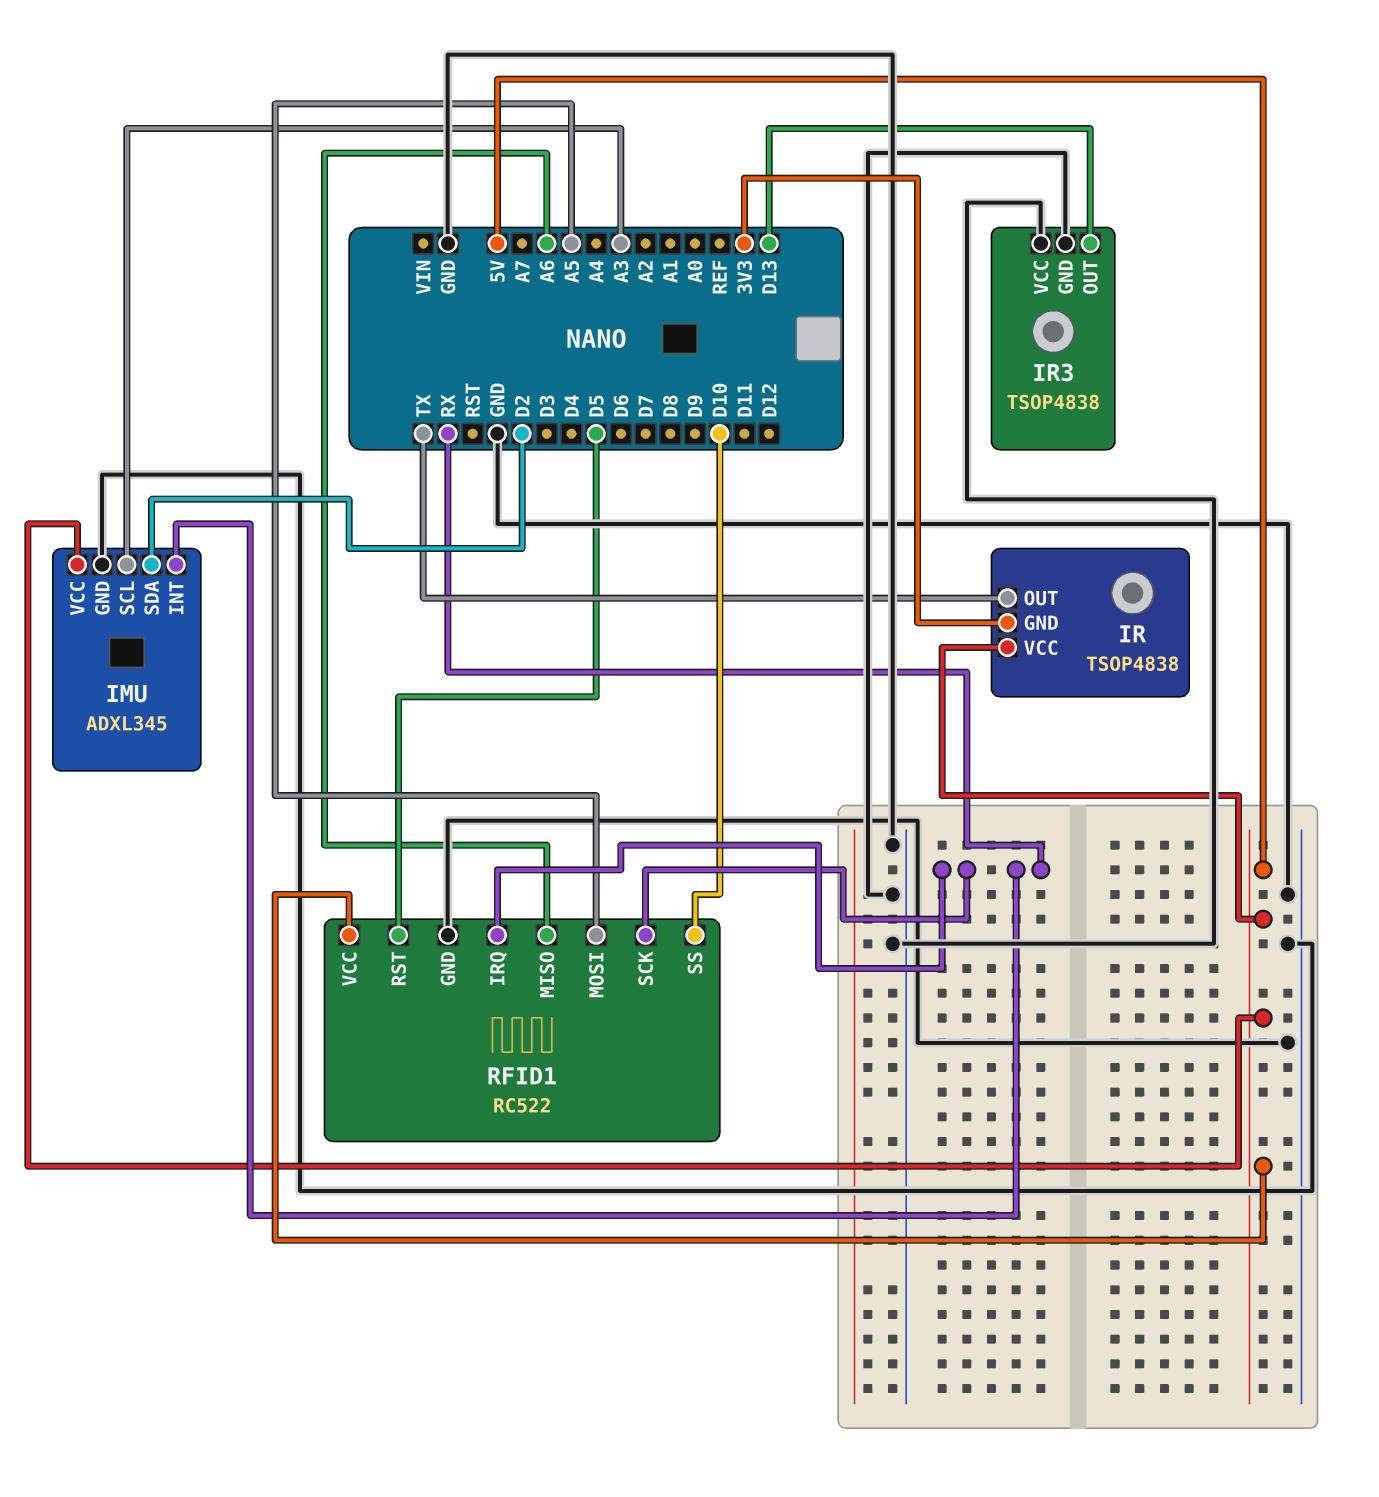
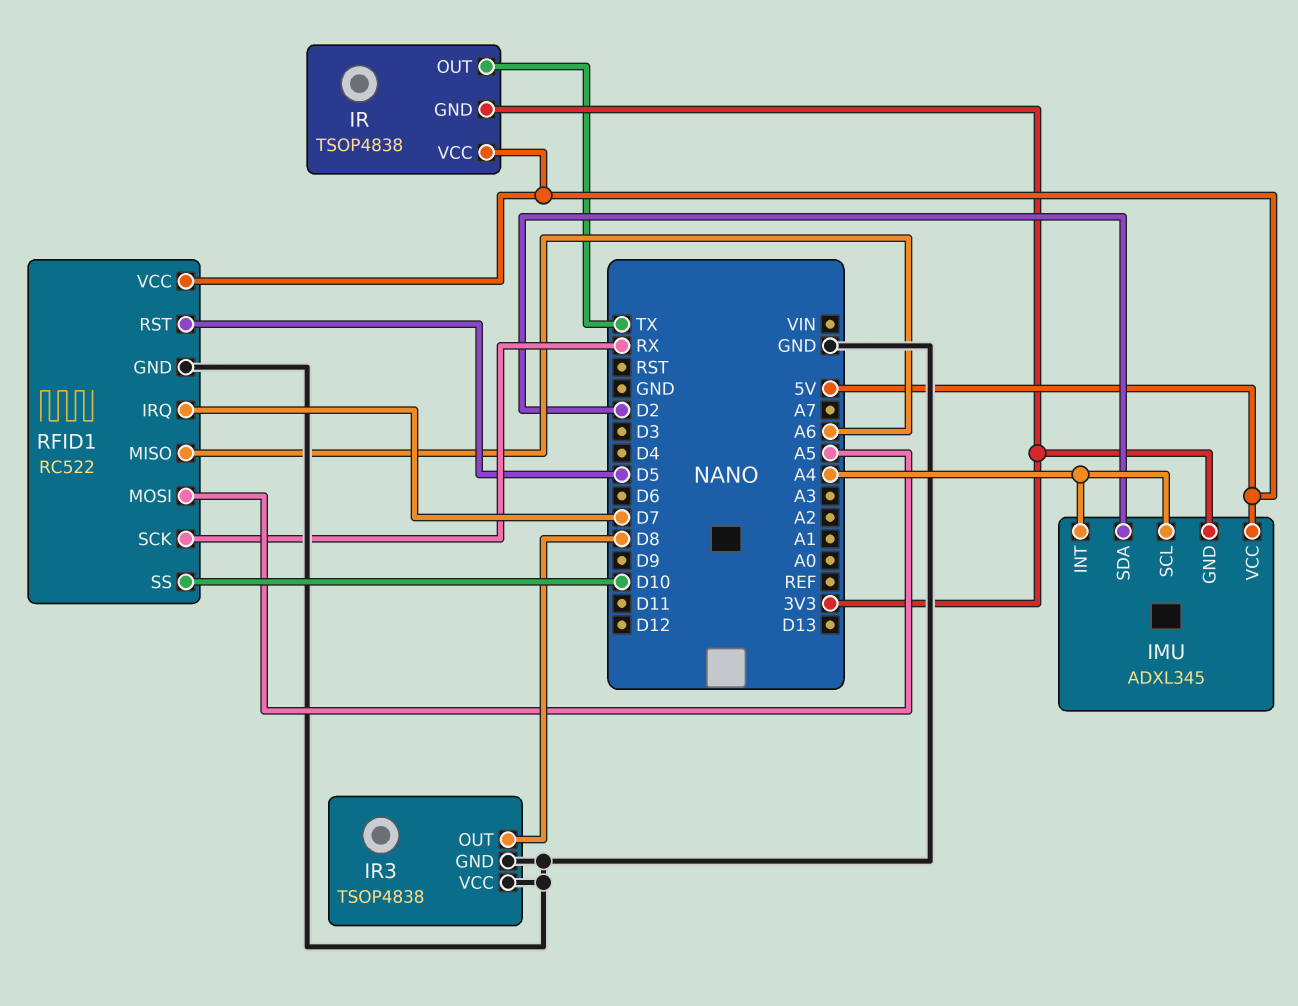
IMU pin GND: GND -> 3V3
IMU pin INT: RX -> A4
IMU pin SCL: A3 -> A4
IR3 pin OUT: D13 -> D8
RFID1 pin IRQ: RX -> D7

